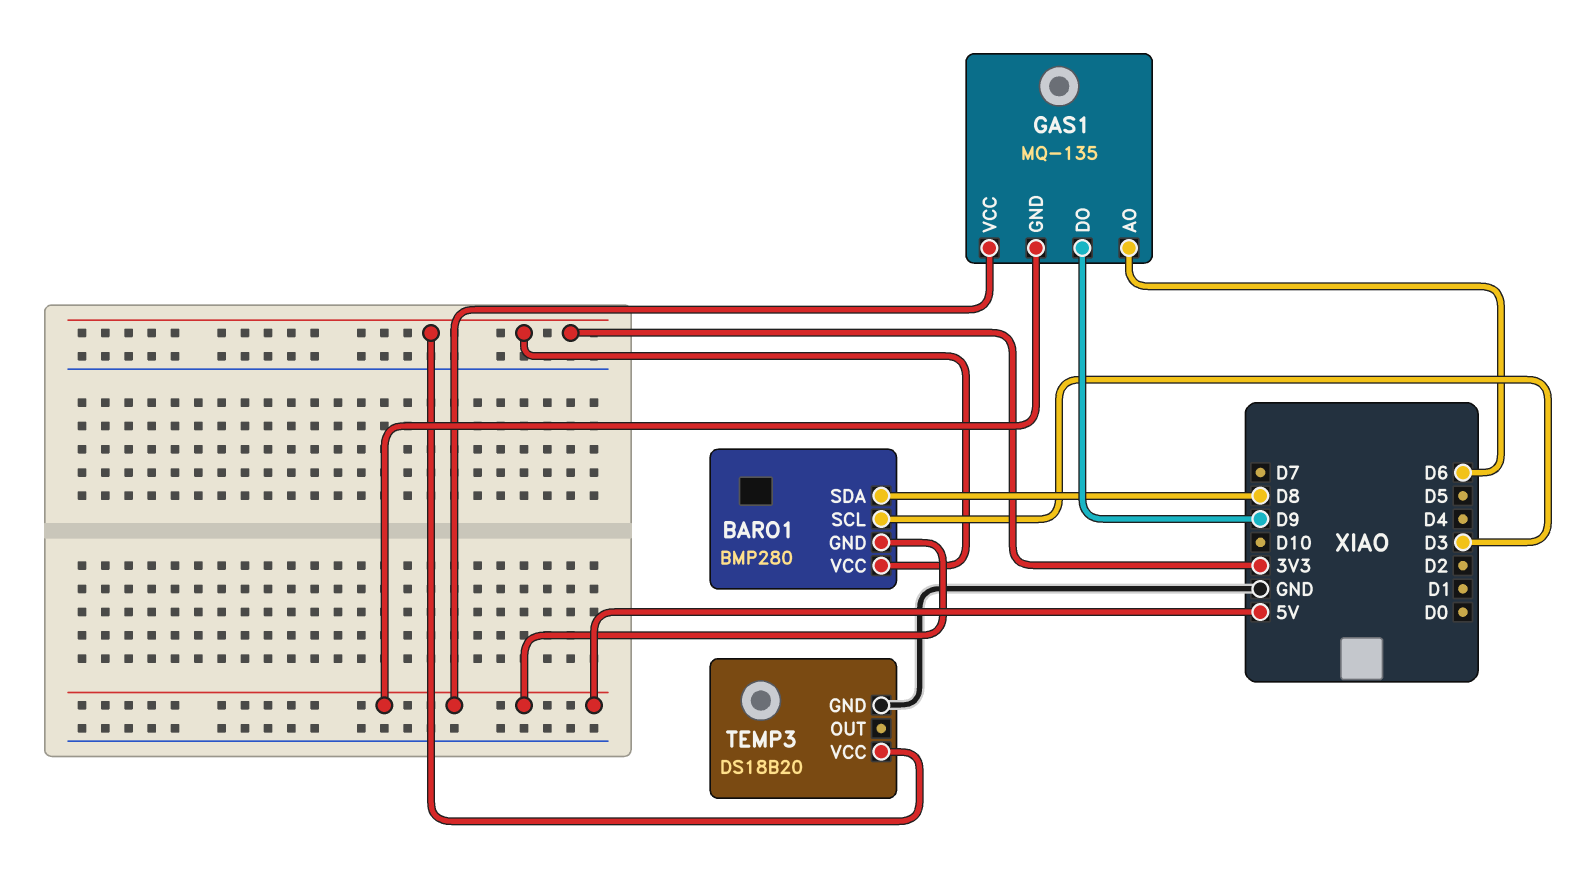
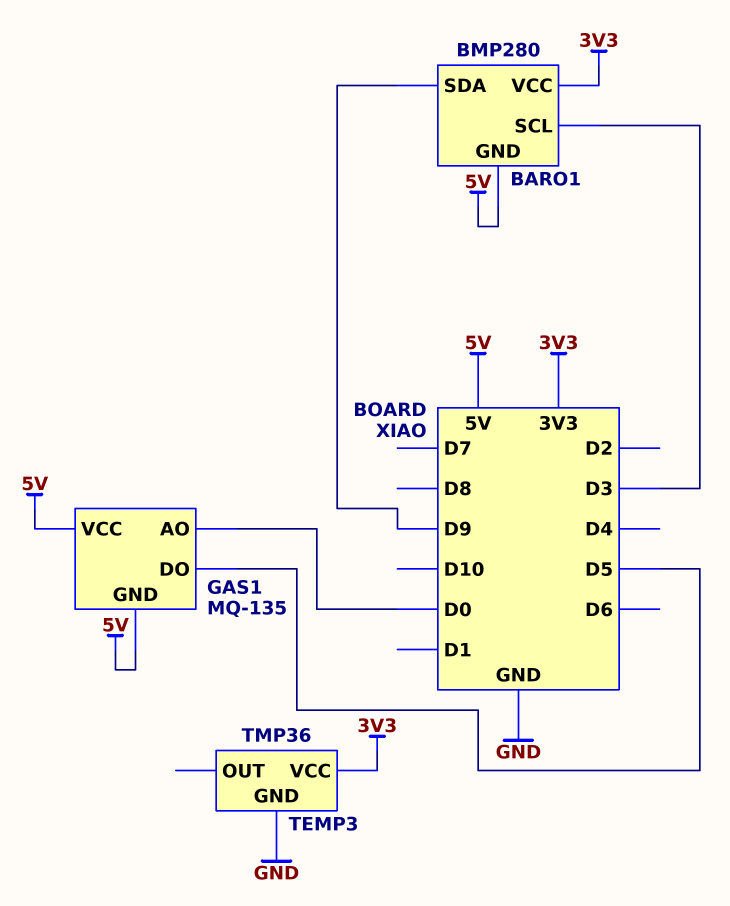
BARO1 pin SDA: D8 -> D9
GAS1 pin AO: D6 -> D0
GAS1 pin DO: D9 -> D5
TEMP3: DS18B20 -> TMP36

